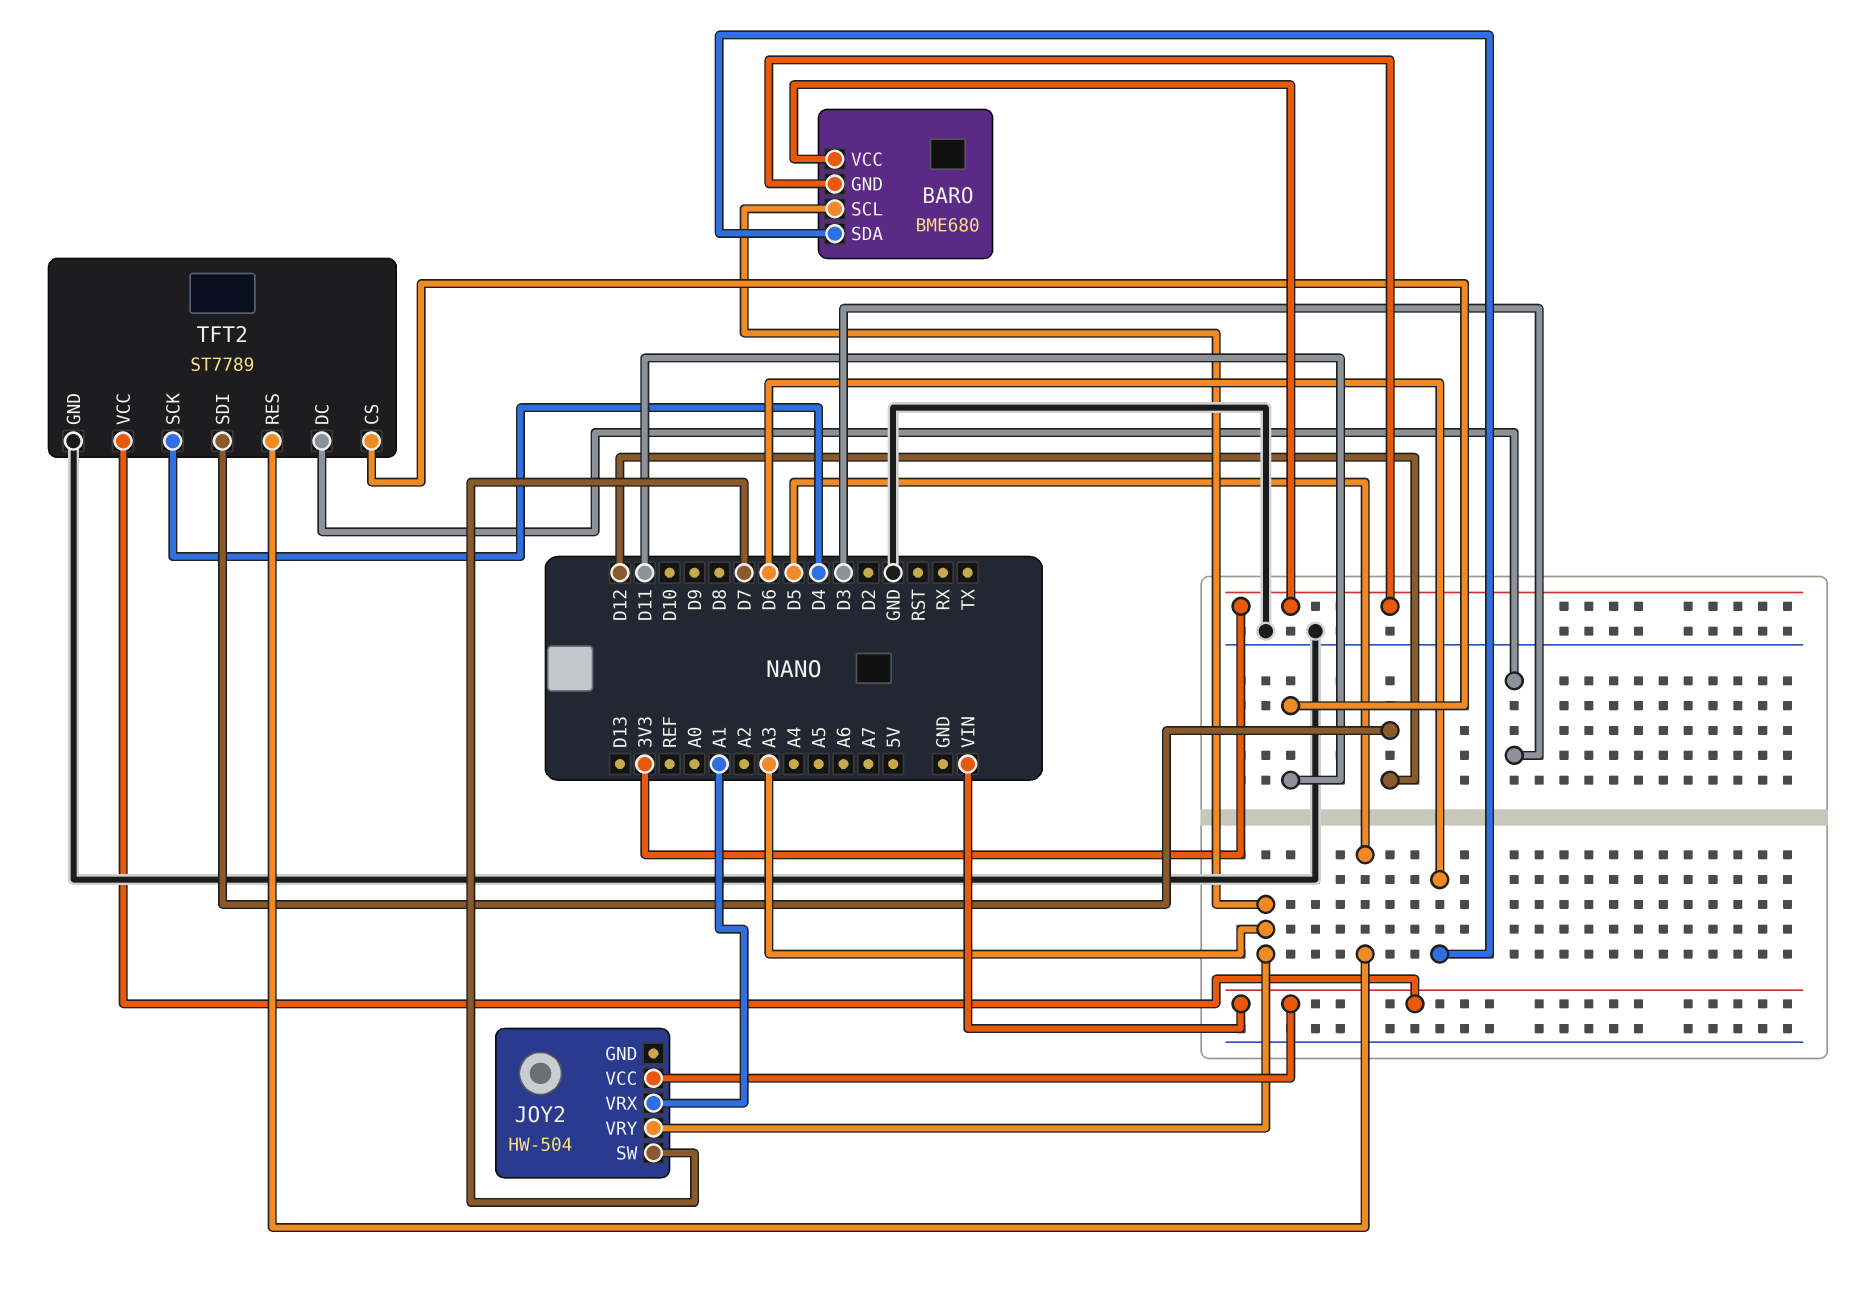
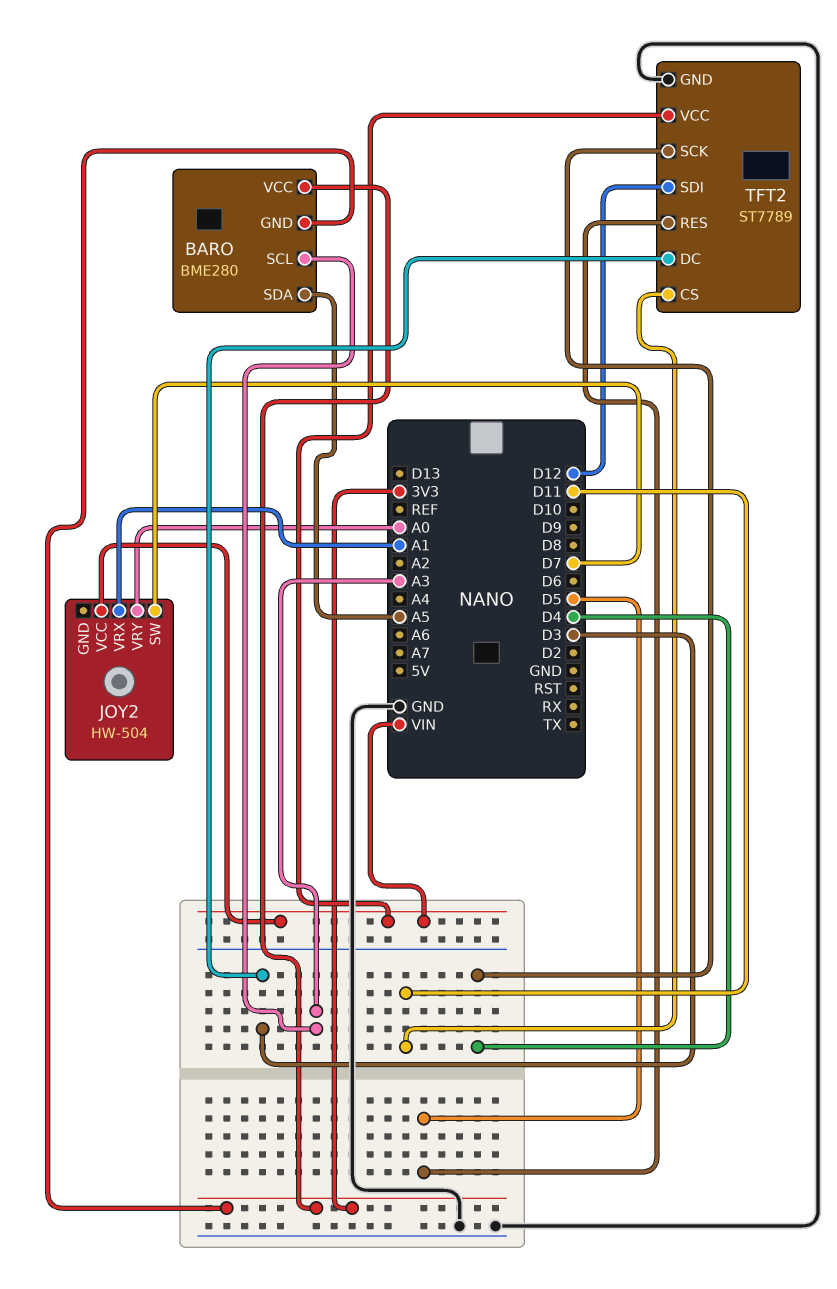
BARO: BME680 -> BME280
BARO pin SDA: D6 -> A5
JOY2 pin VRY: A3 -> A0

